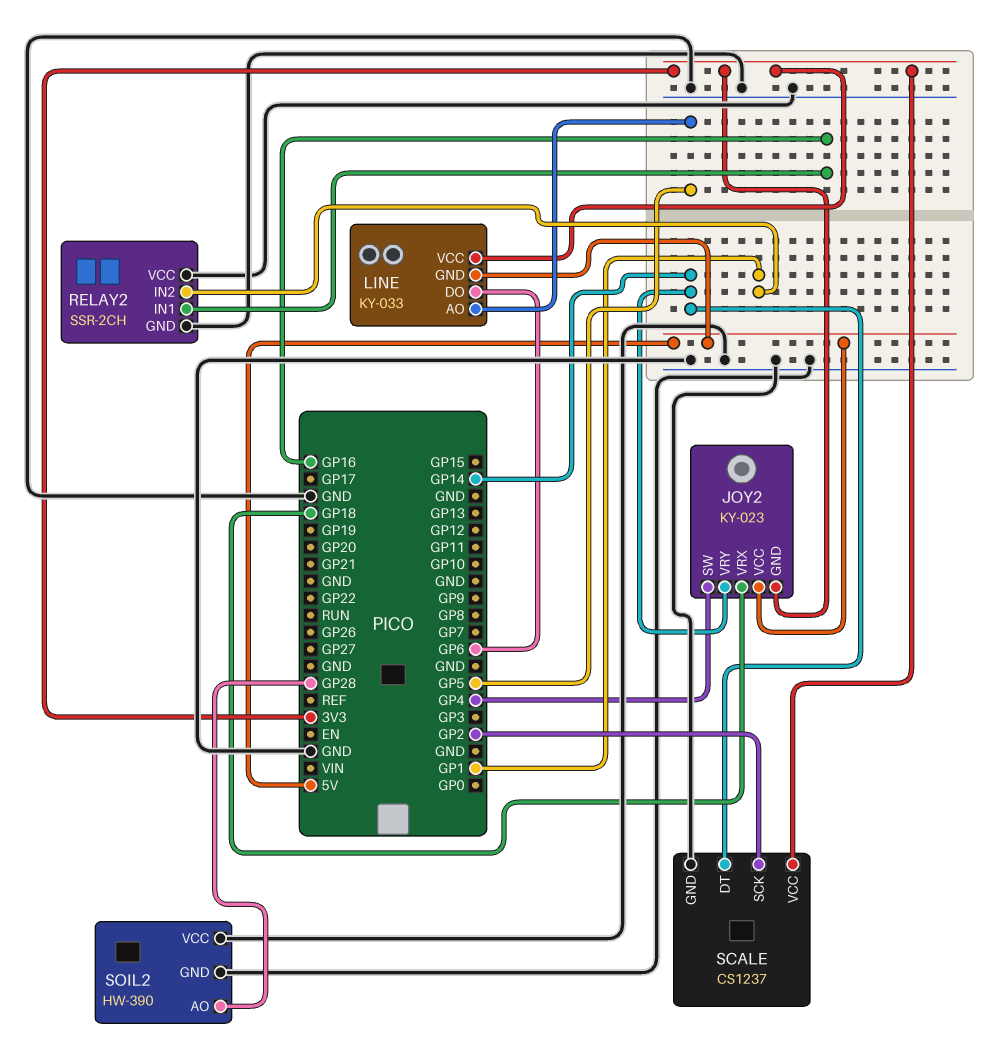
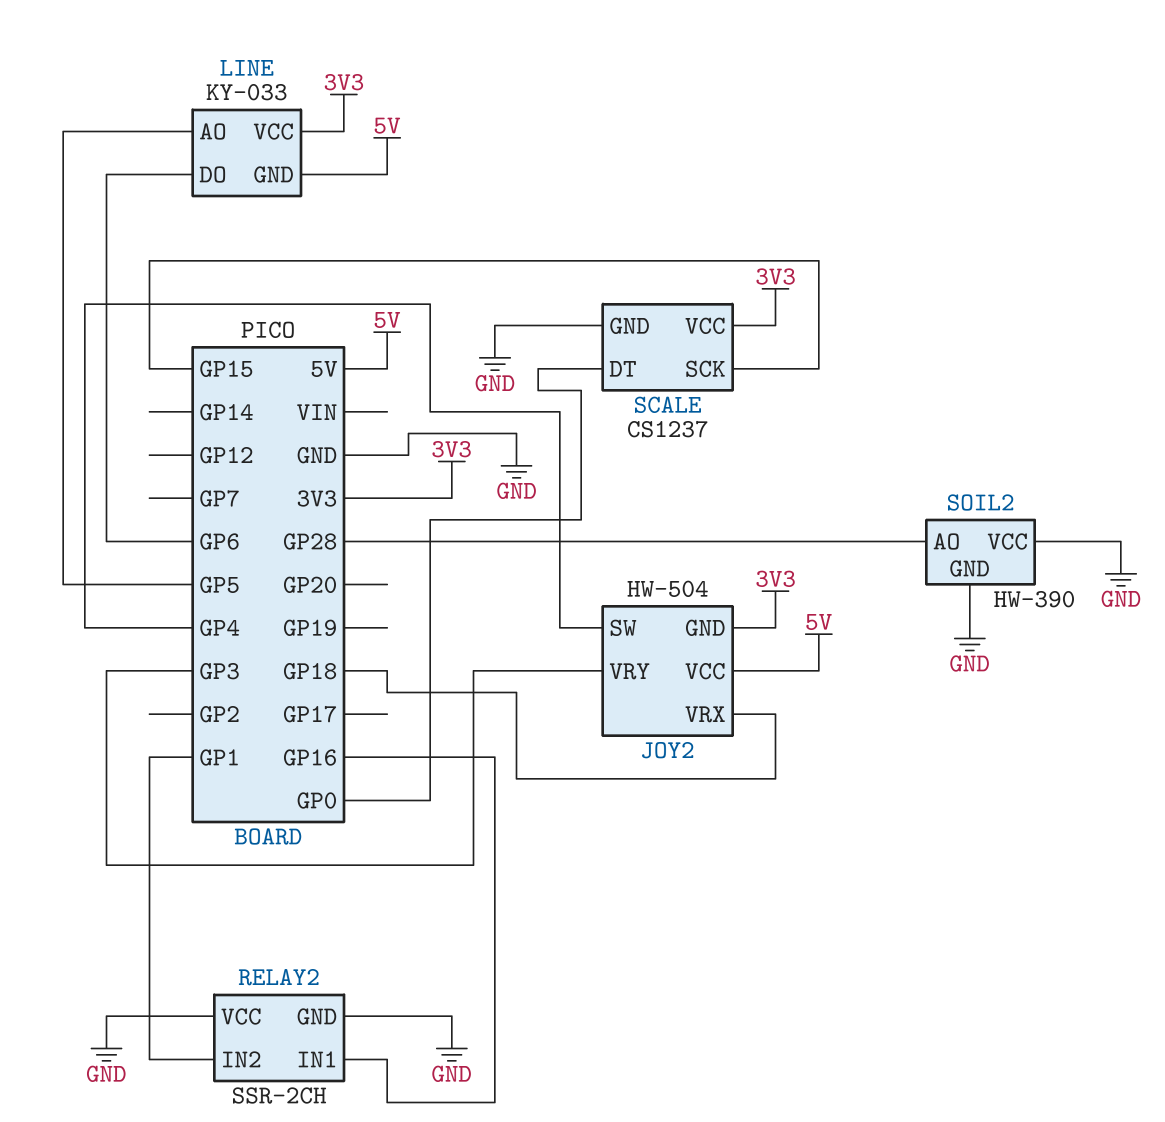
JOY2: KY-023 -> HW-504
JOY2 pin VRY: GP14 -> GP3
SCALE pin DT: GP14 -> GP0
SCALE pin SCK: GP2 -> GP15

